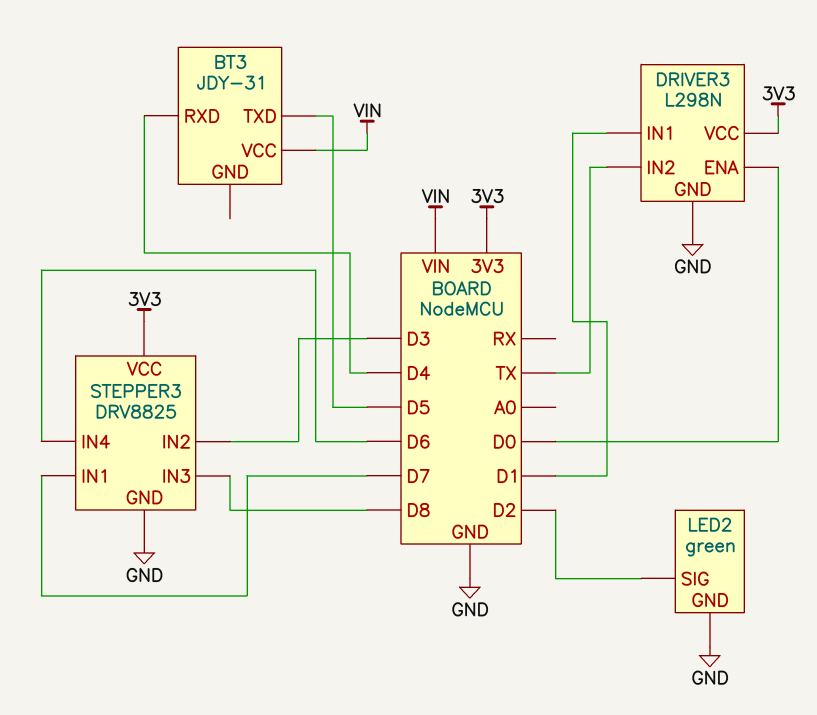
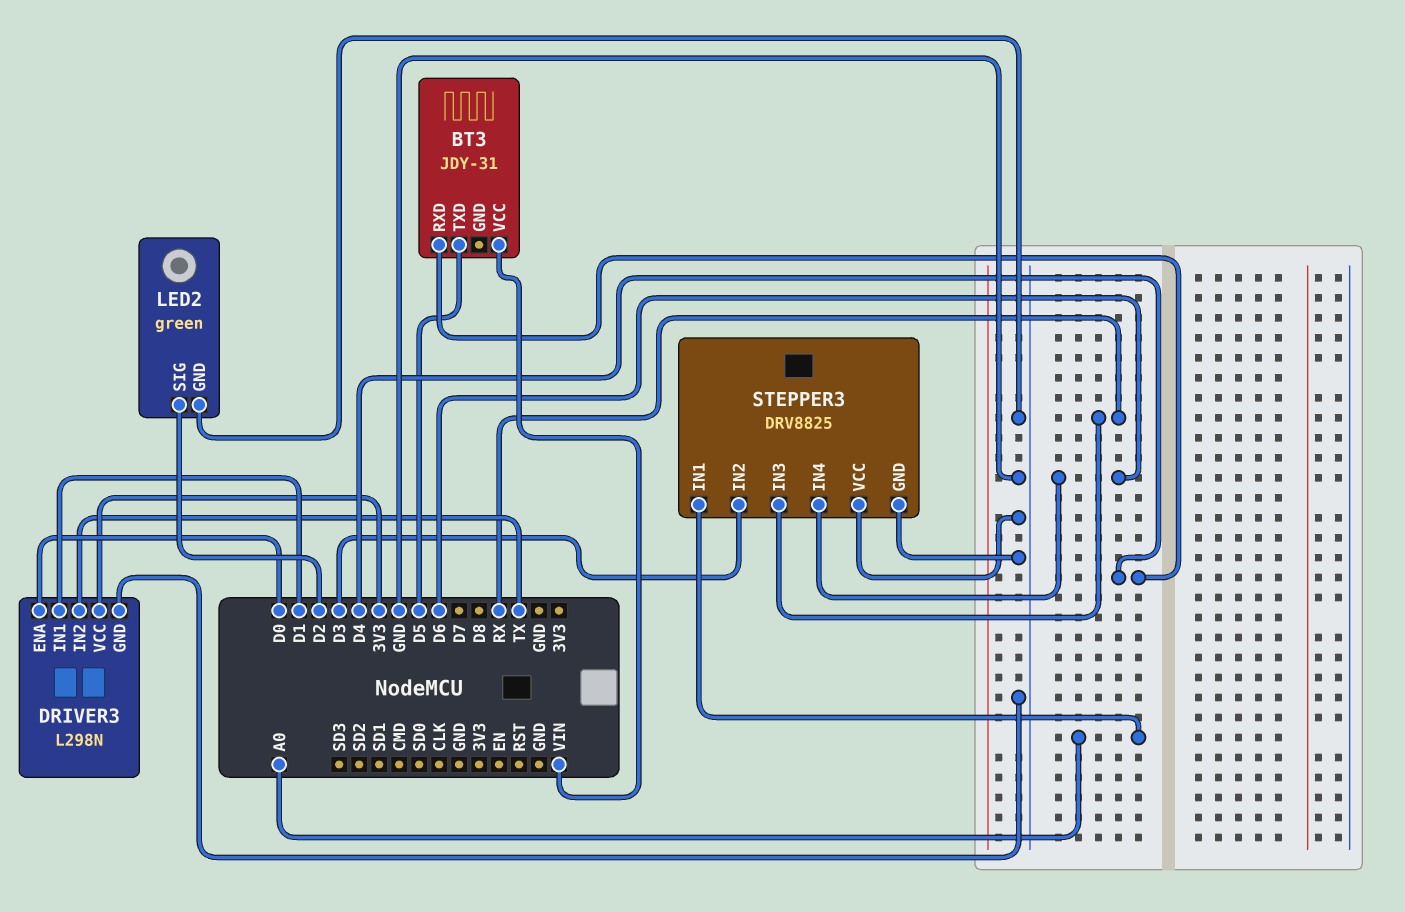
STEPPER3 pin IN1: D7 -> A0
STEPPER3 pin IN3: D8 -> RX
STEPPER3 pin VCC: 3V3 -> GND

